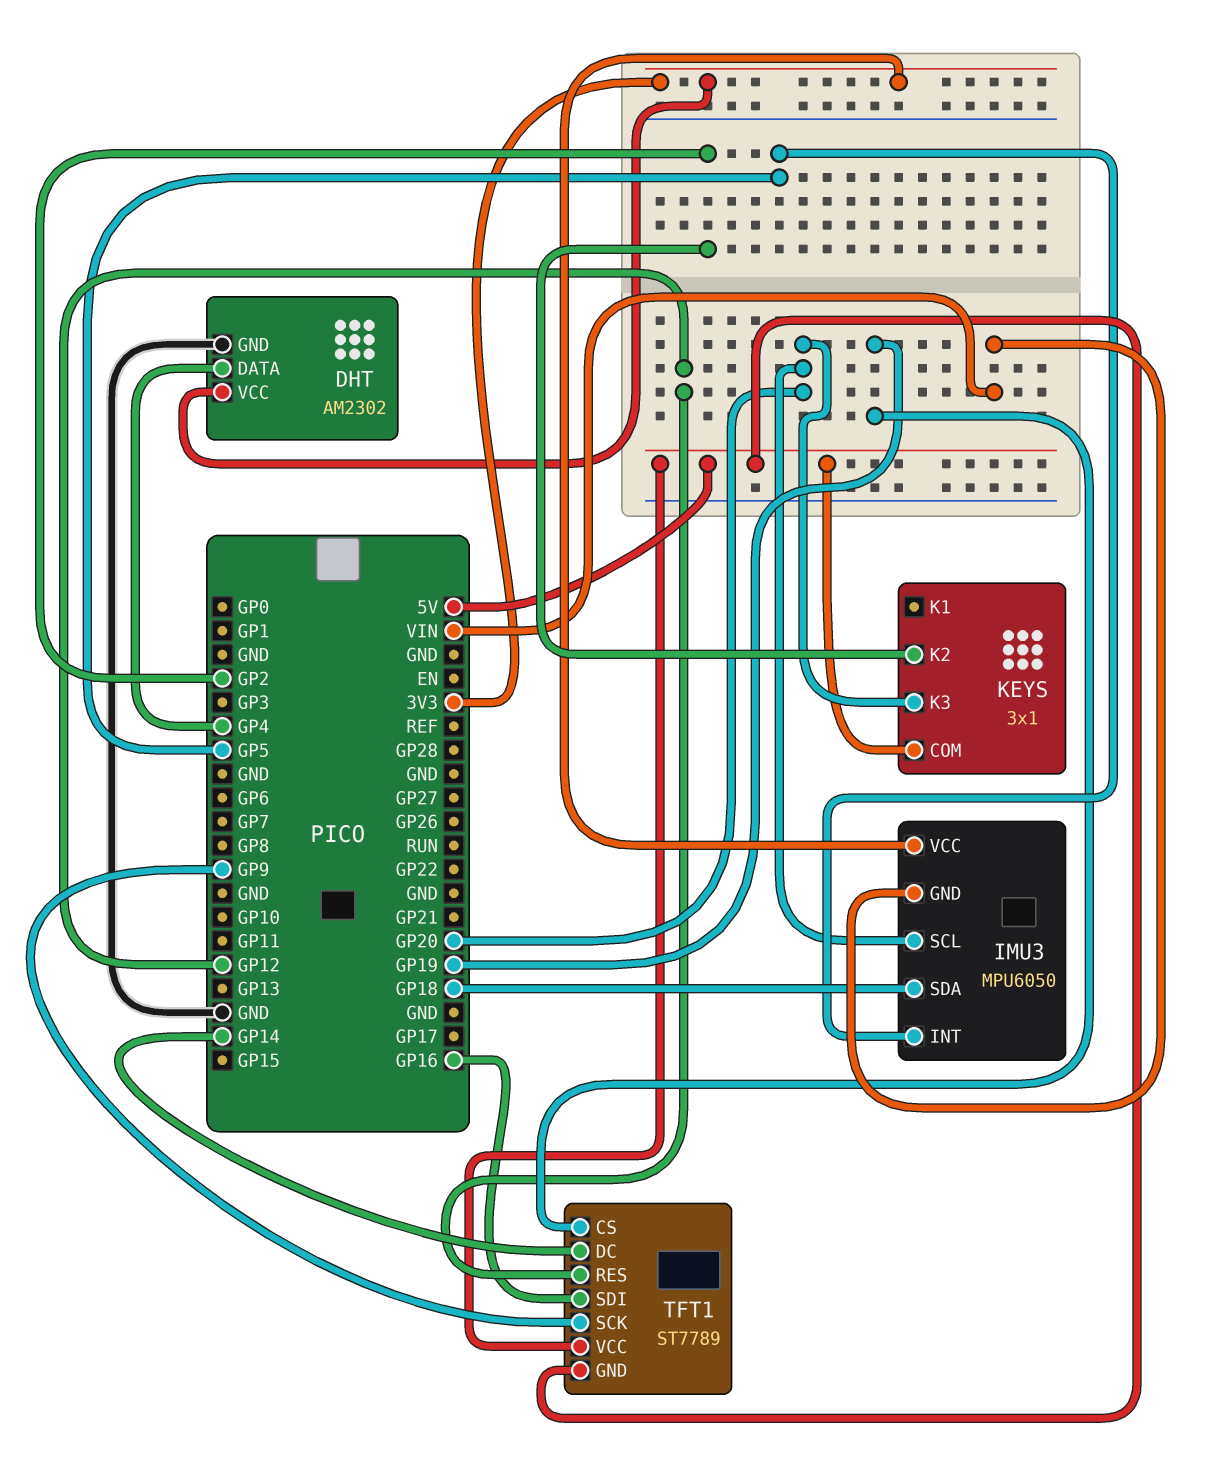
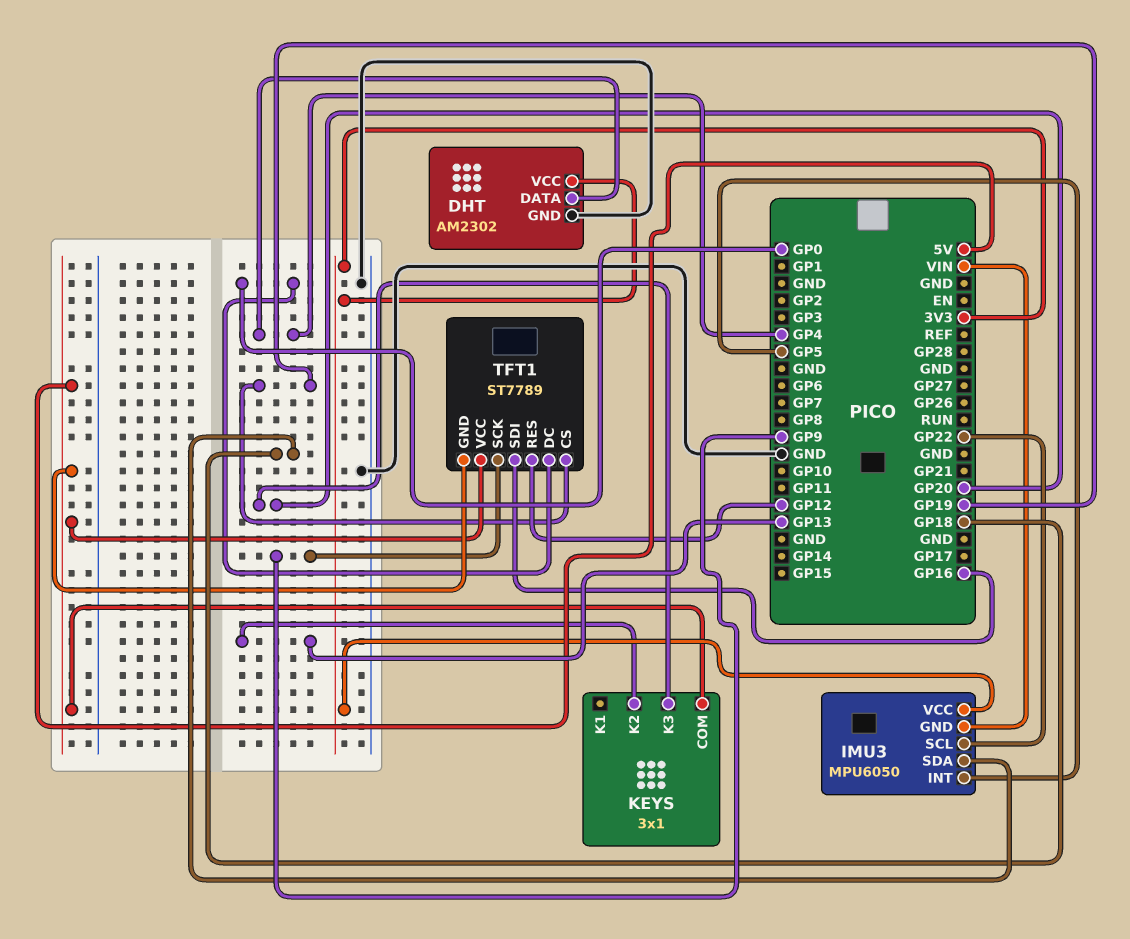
IMU3 pin SCL: GP20 -> GP22
KEYS pin K2: GP2 -> GP13
TFT1 pin DC: GP14 -> GP0

